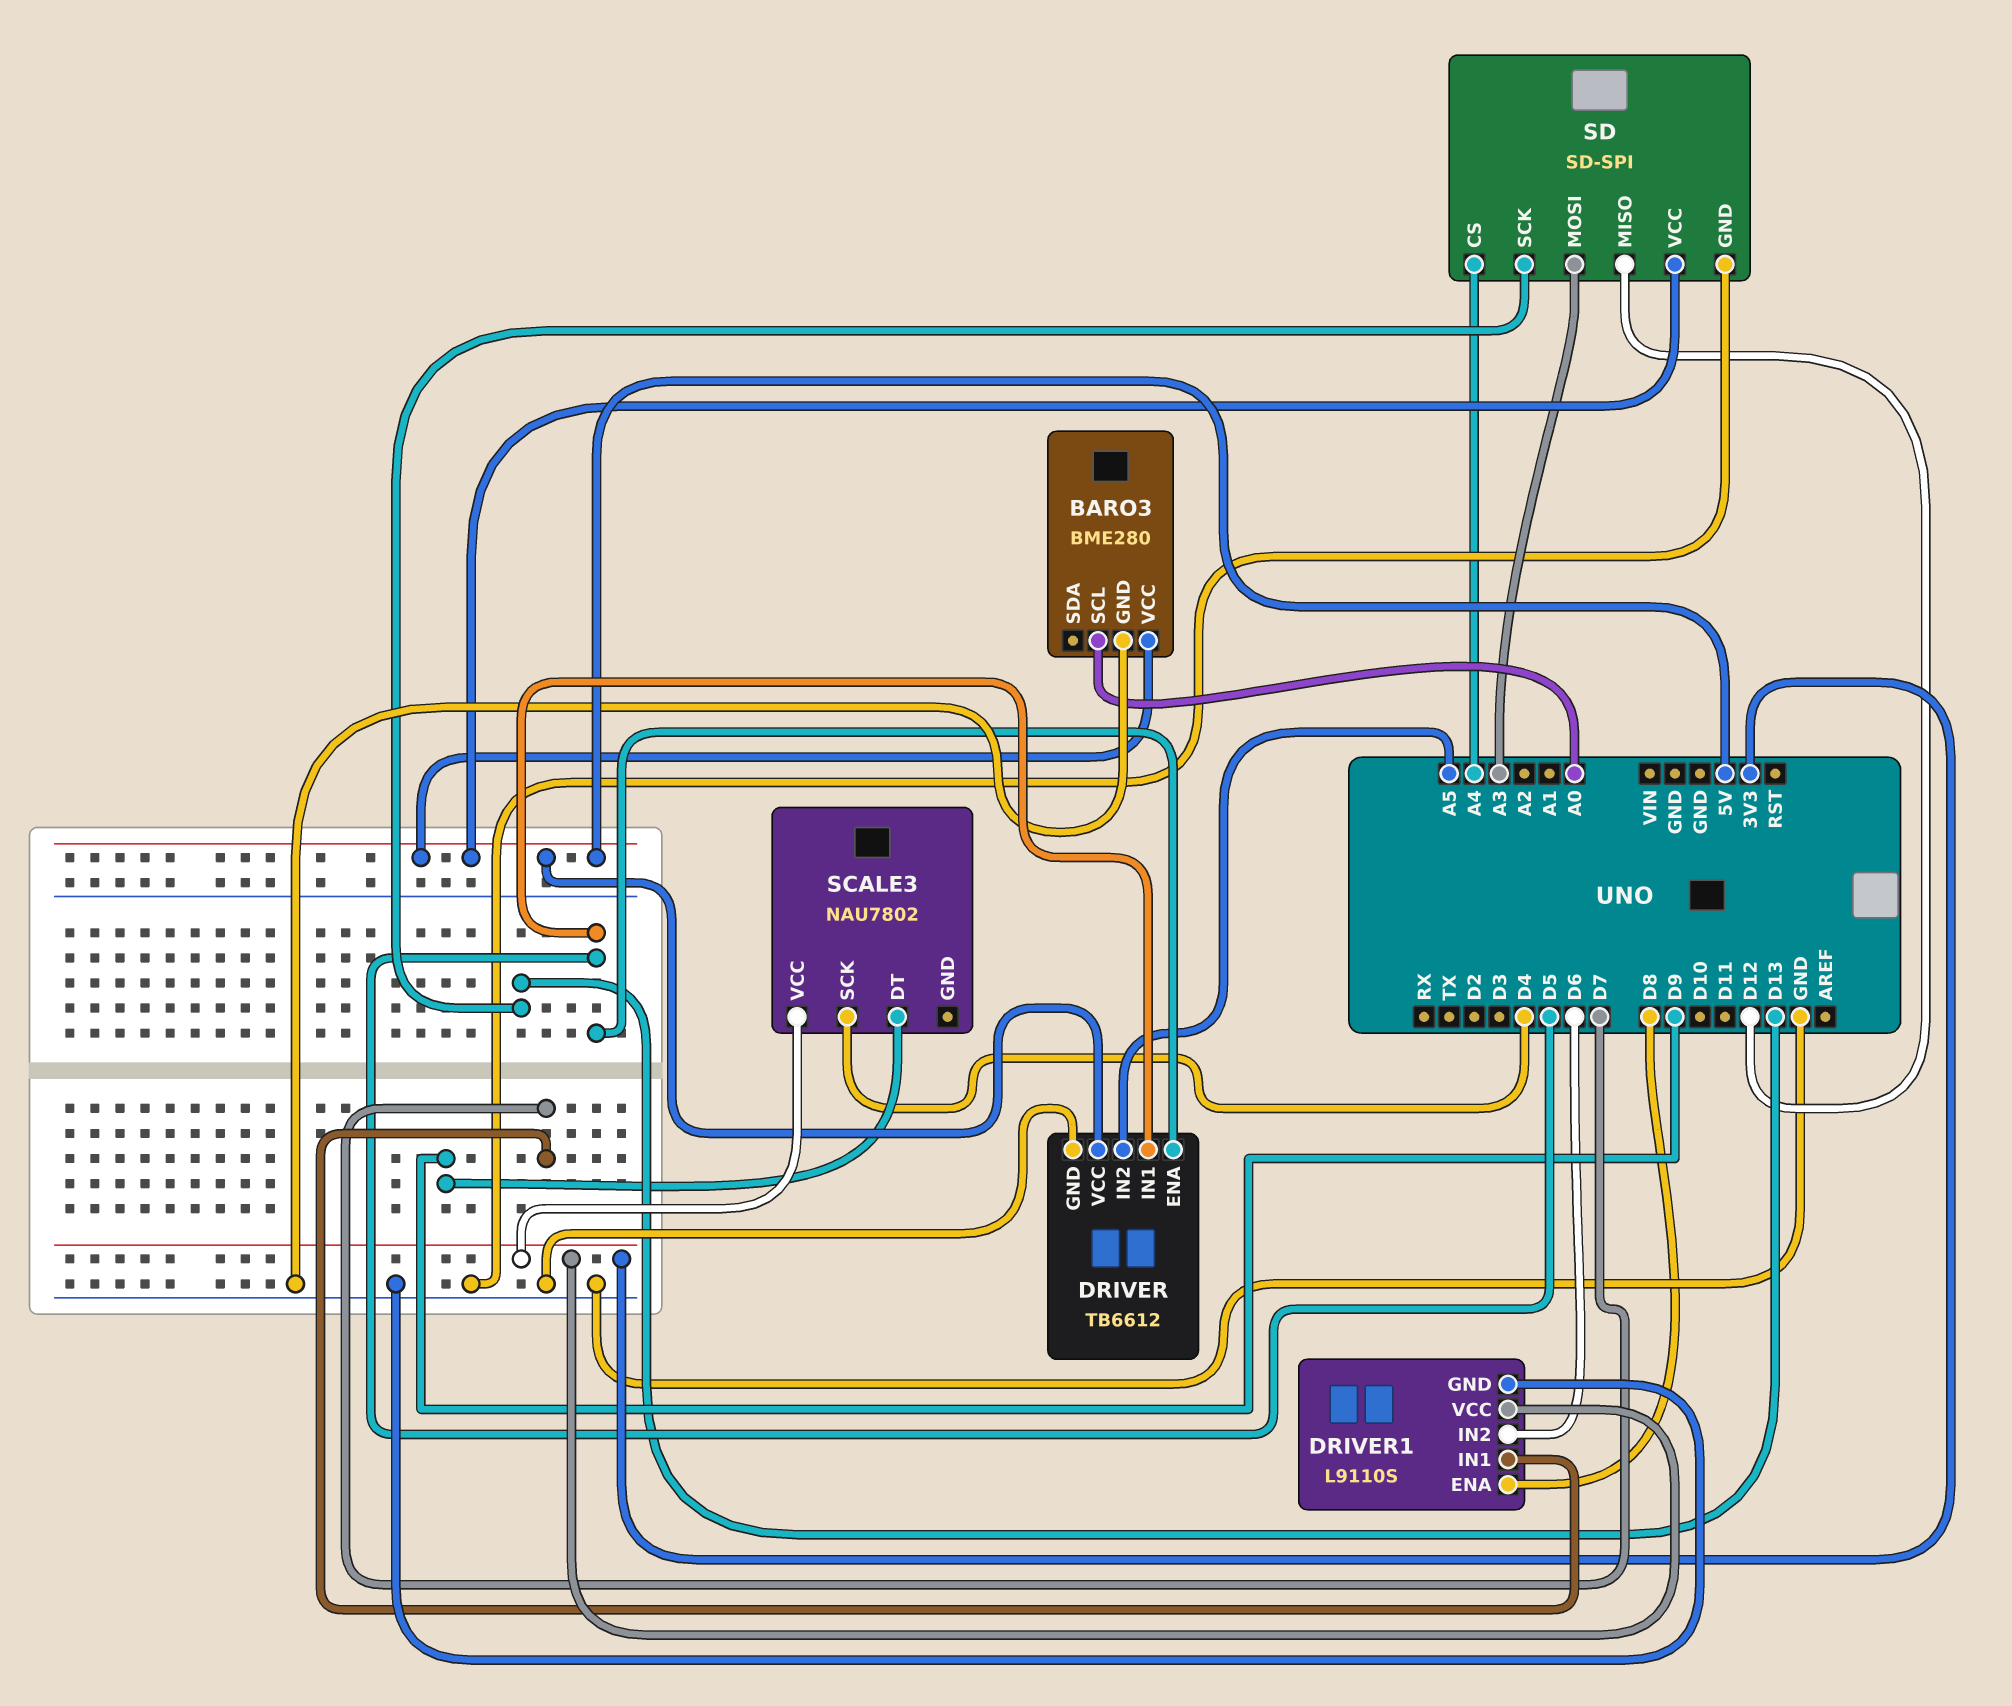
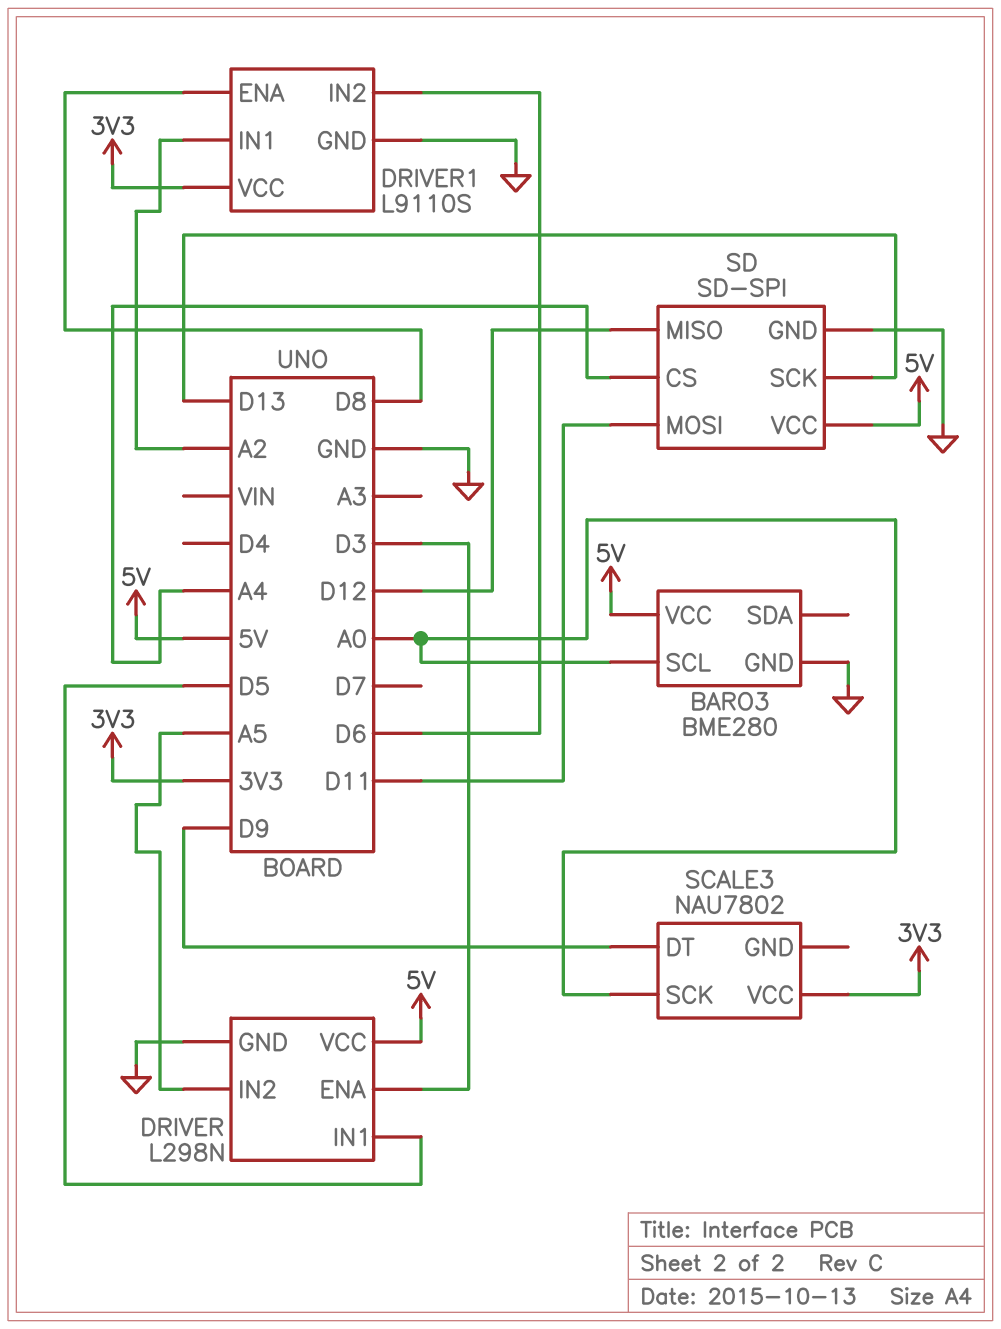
DRIVER: TB6612 -> L298N
DRIVER pin ENA: D5 -> D3
DRIVER1 pin IN1: D7 -> A2
SCALE3 pin SCK: D4 -> A0
SD pin MOSI: A3 -> D11

